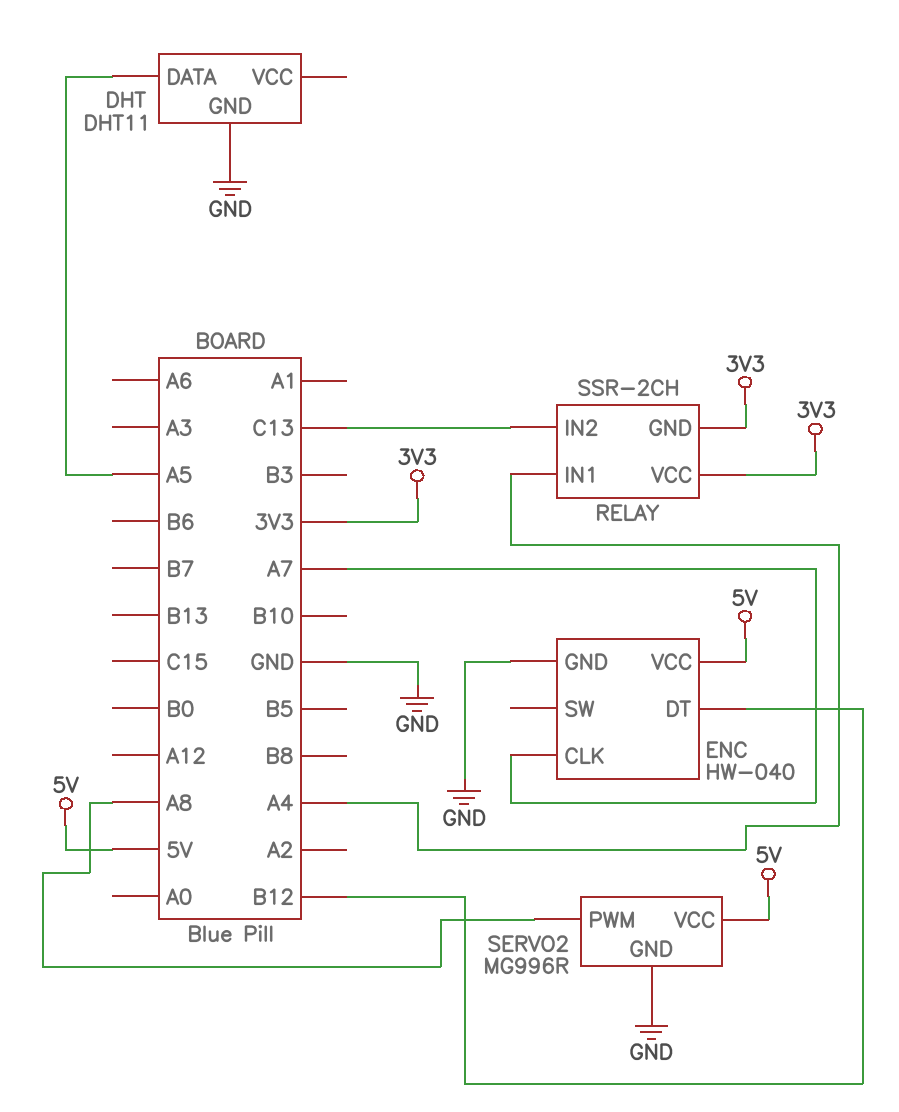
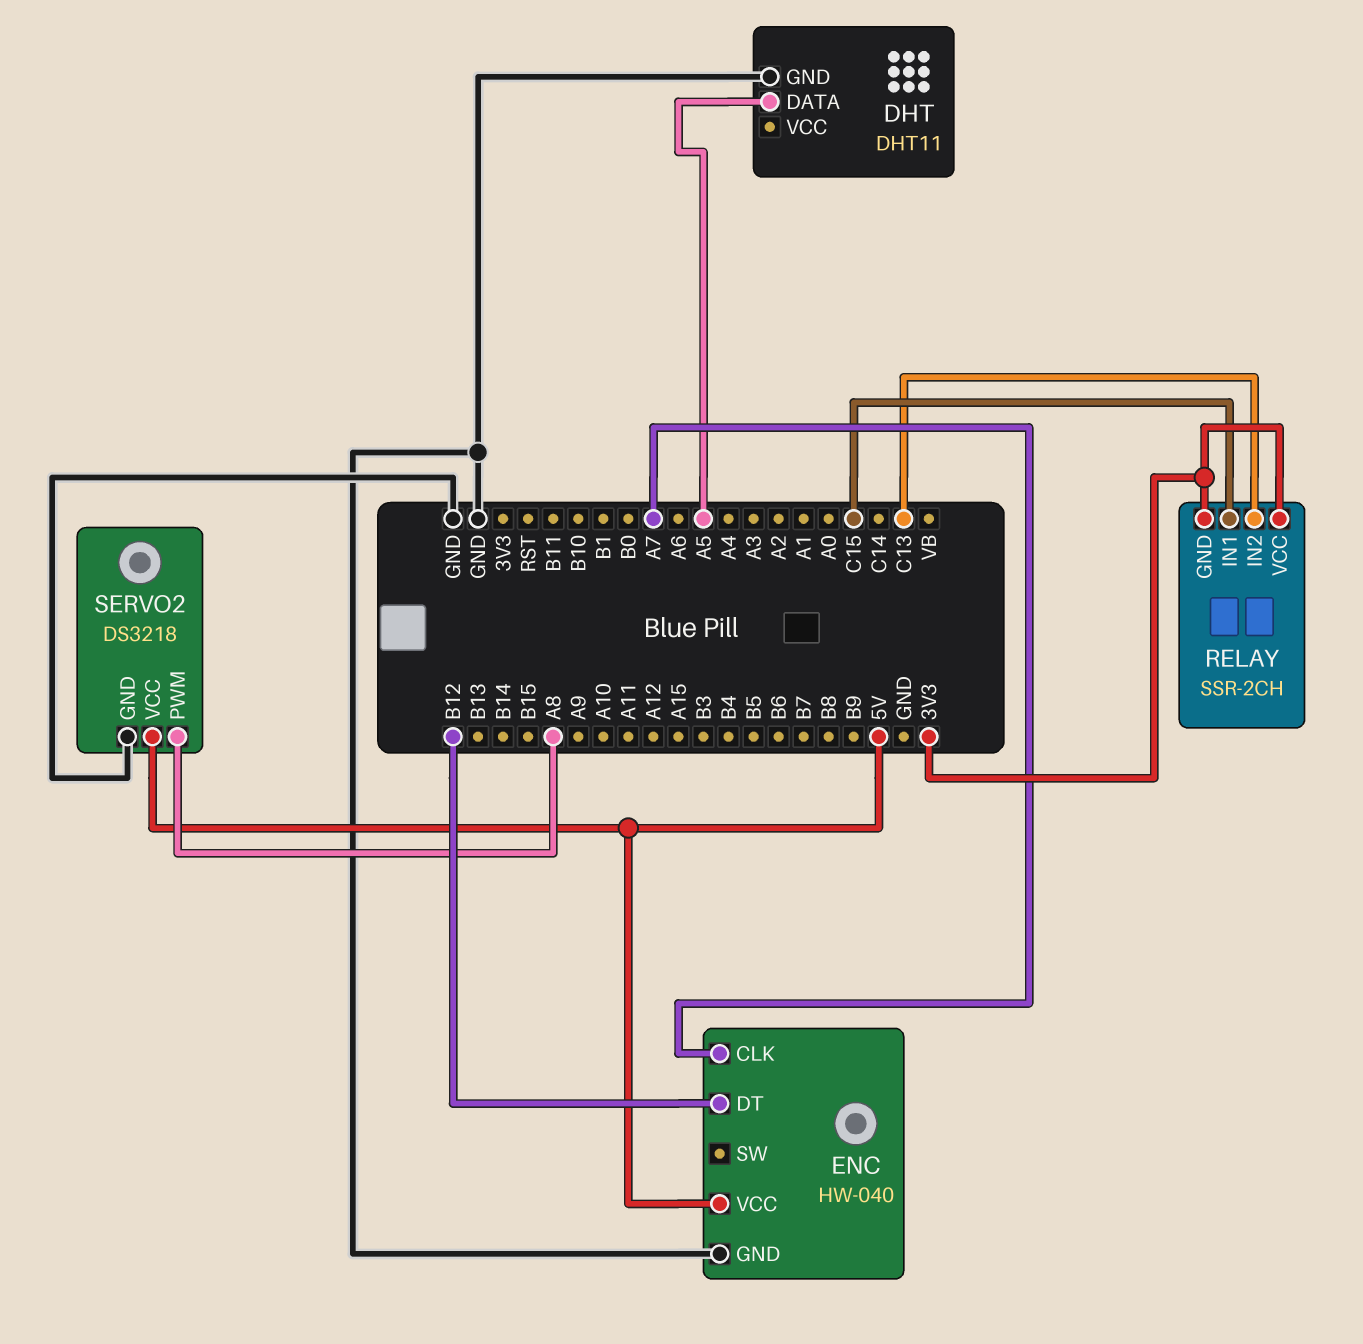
RELAY pin IN1: A4 -> C15
SERVO2: MG996R -> DS3218

